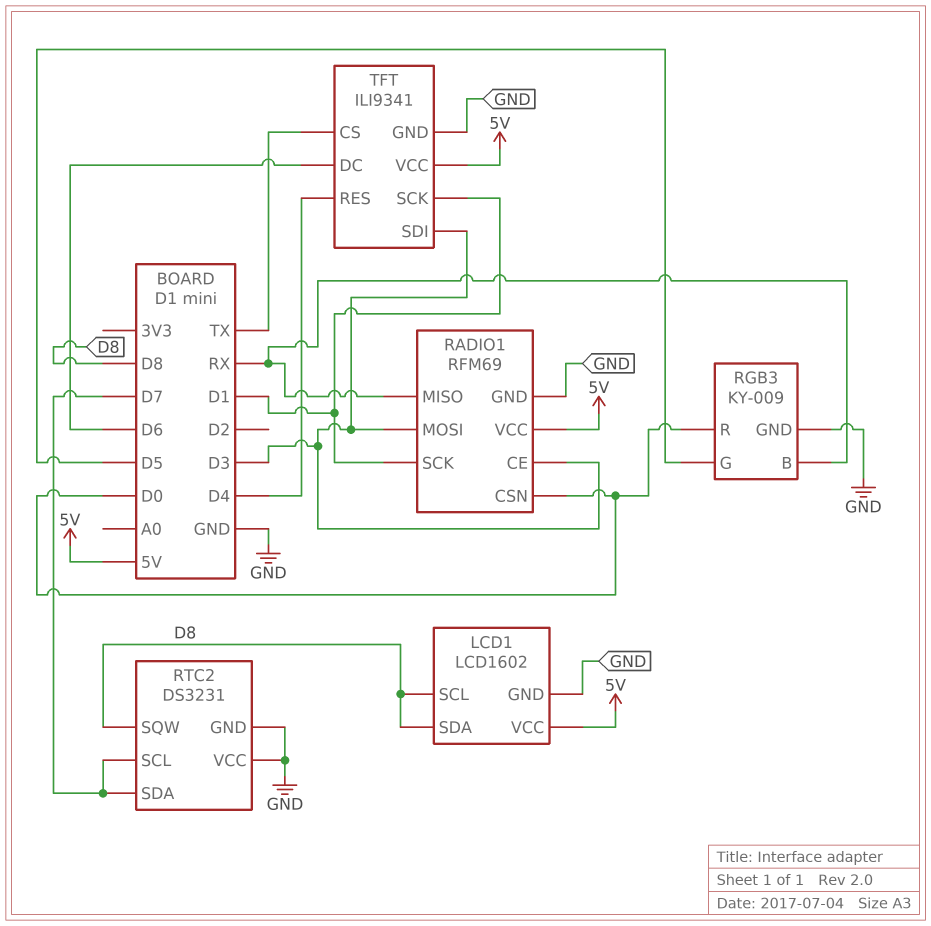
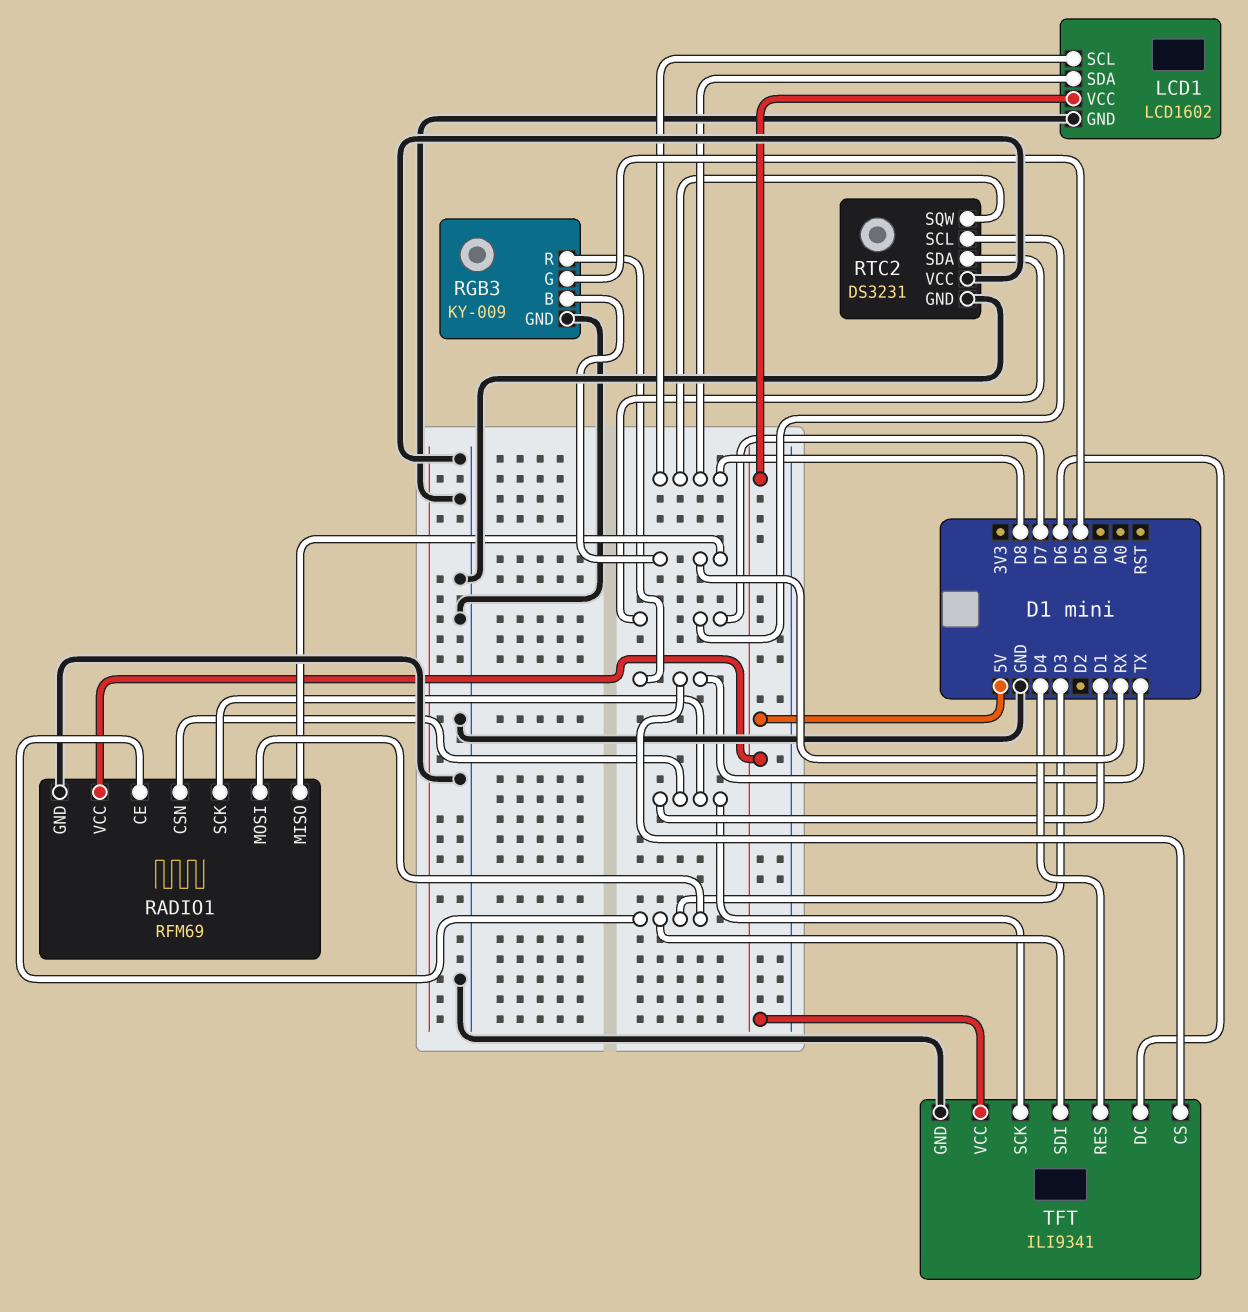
RADIO1 pin CSN: D0 -> D1
RGB3 pin R: D0 -> TX

